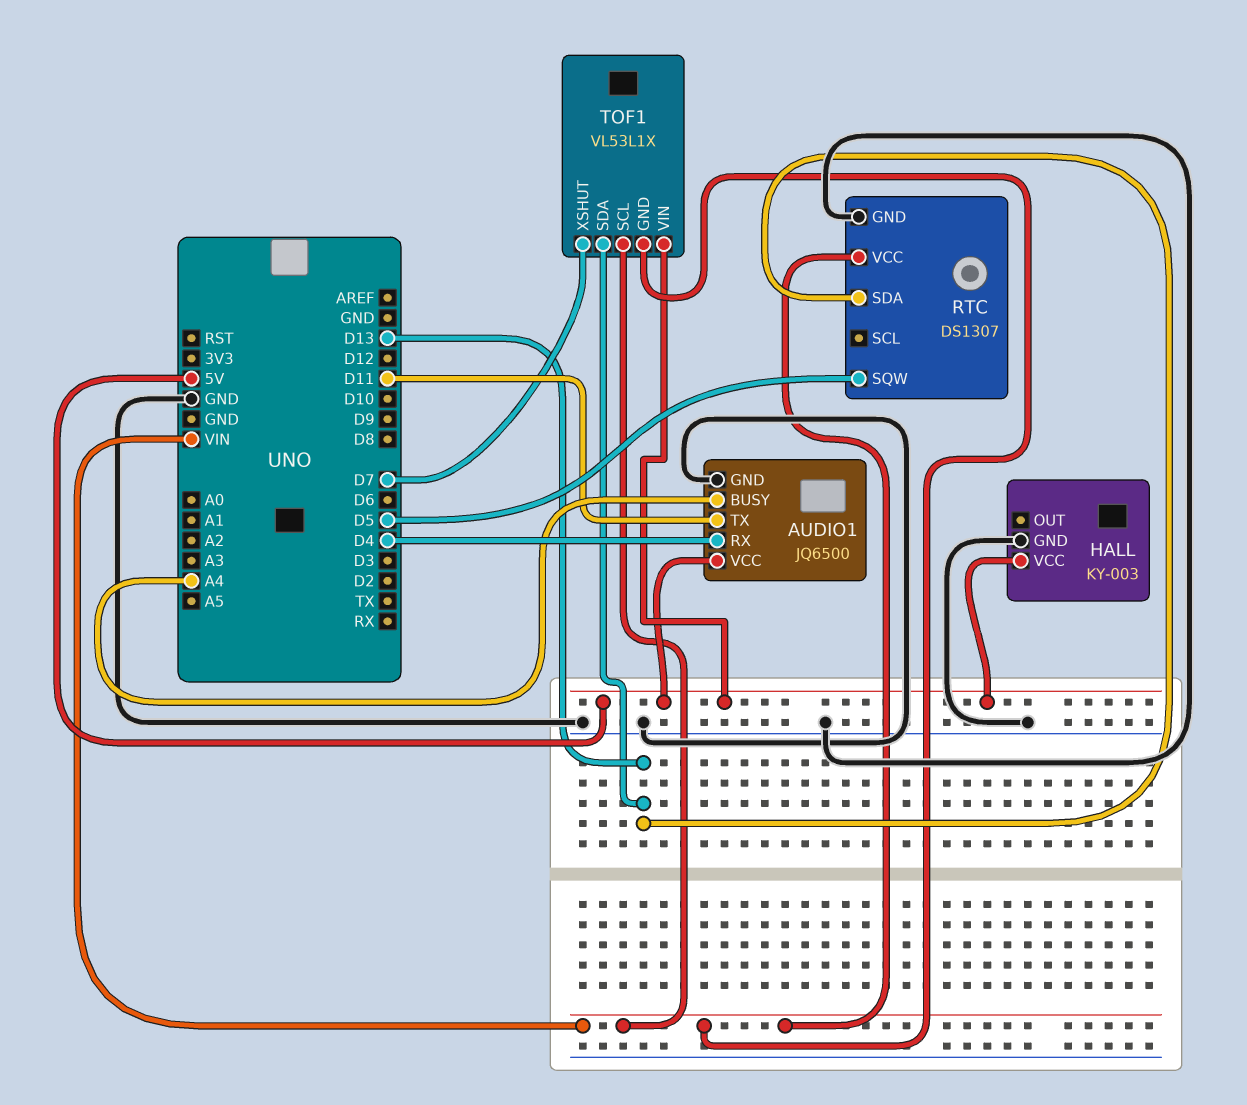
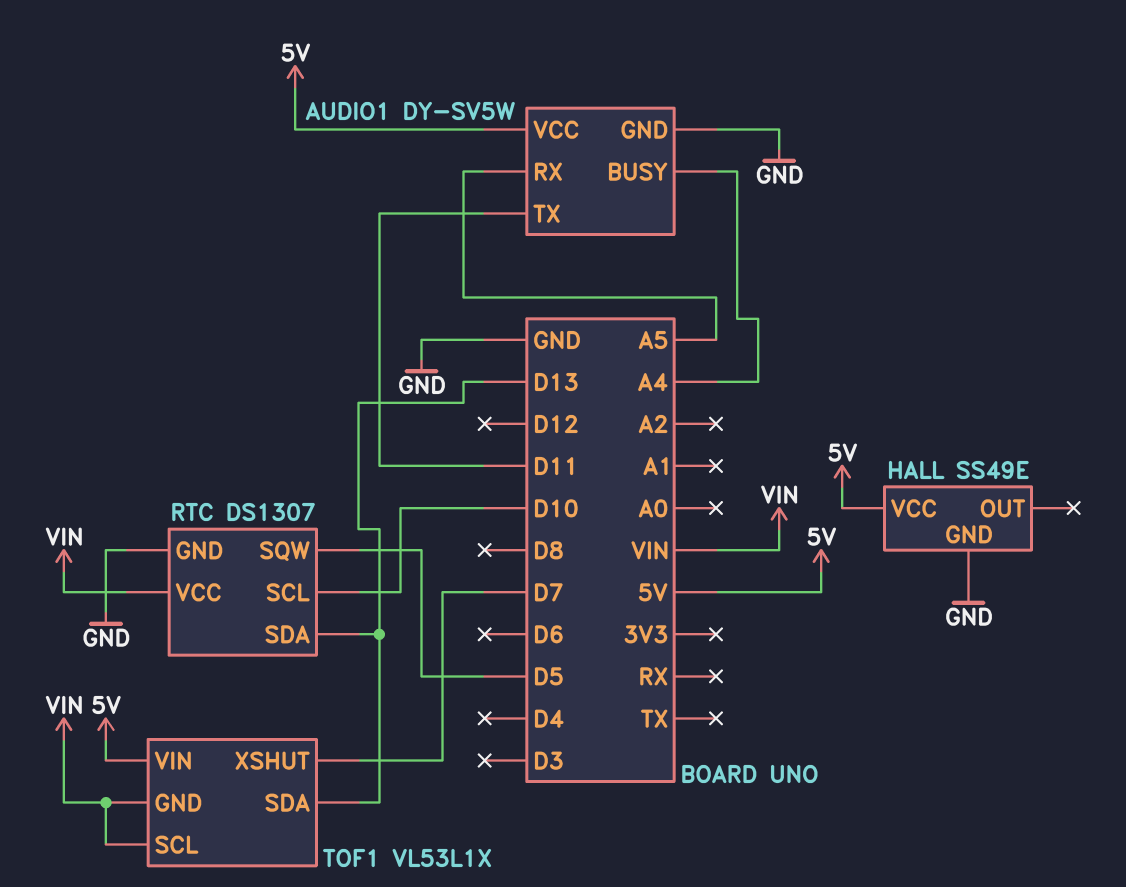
AUDIO1: JQ6500 -> DY-SV5W
AUDIO1 pin RX: D4 -> A5
HALL: KY-003 -> SS49E
RTC pin SCL: none -> D10

